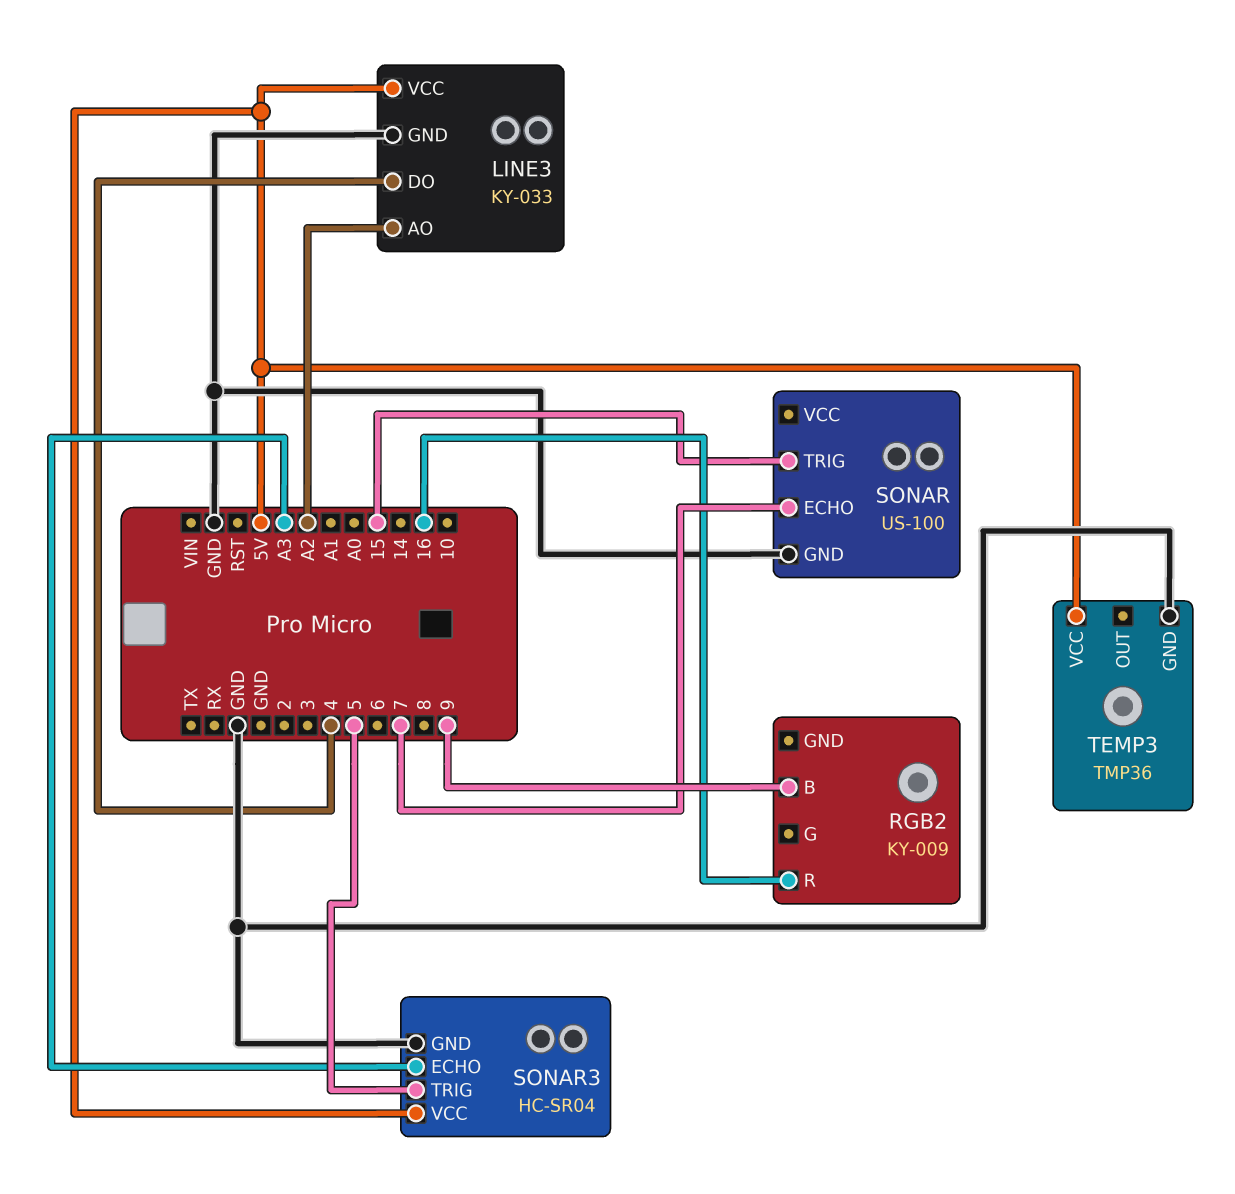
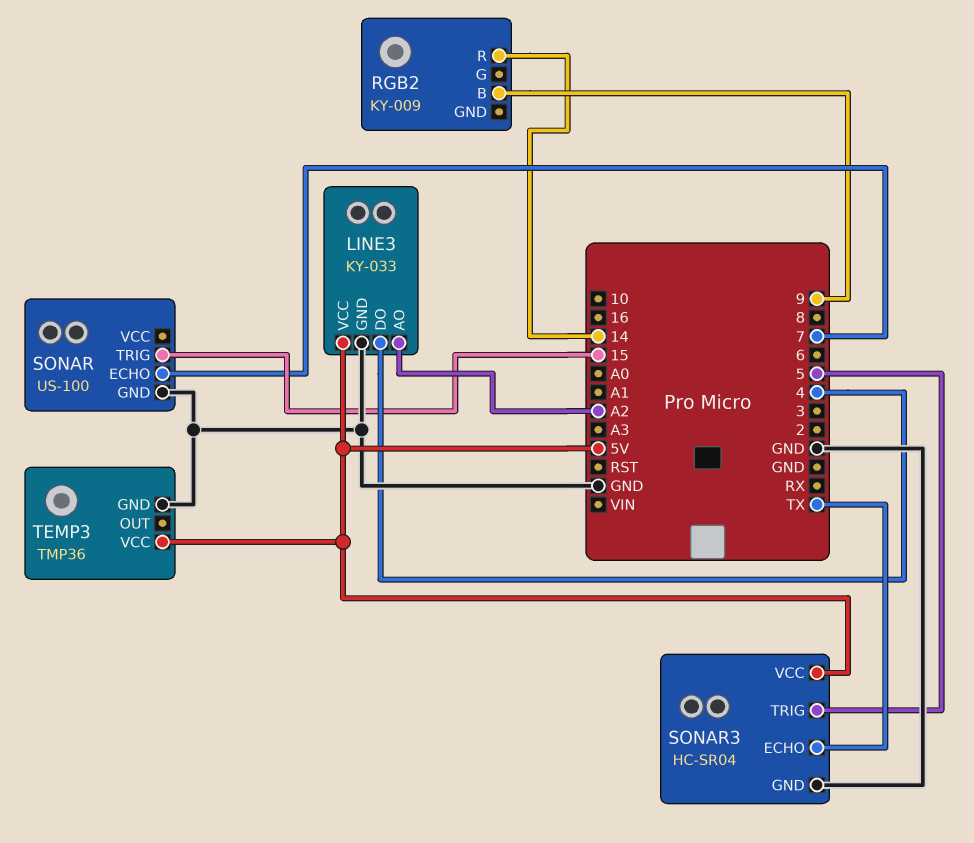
RGB2 pin R: 16 -> 14
SONAR3 pin ECHO: A3 -> TX

